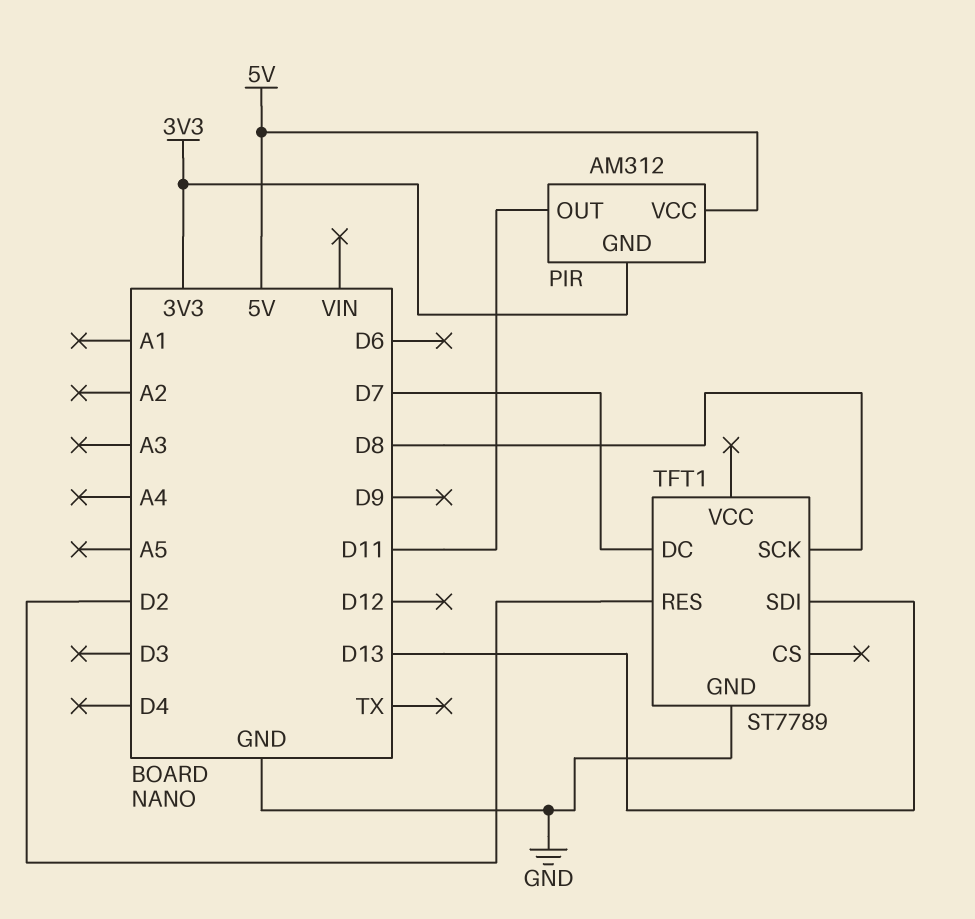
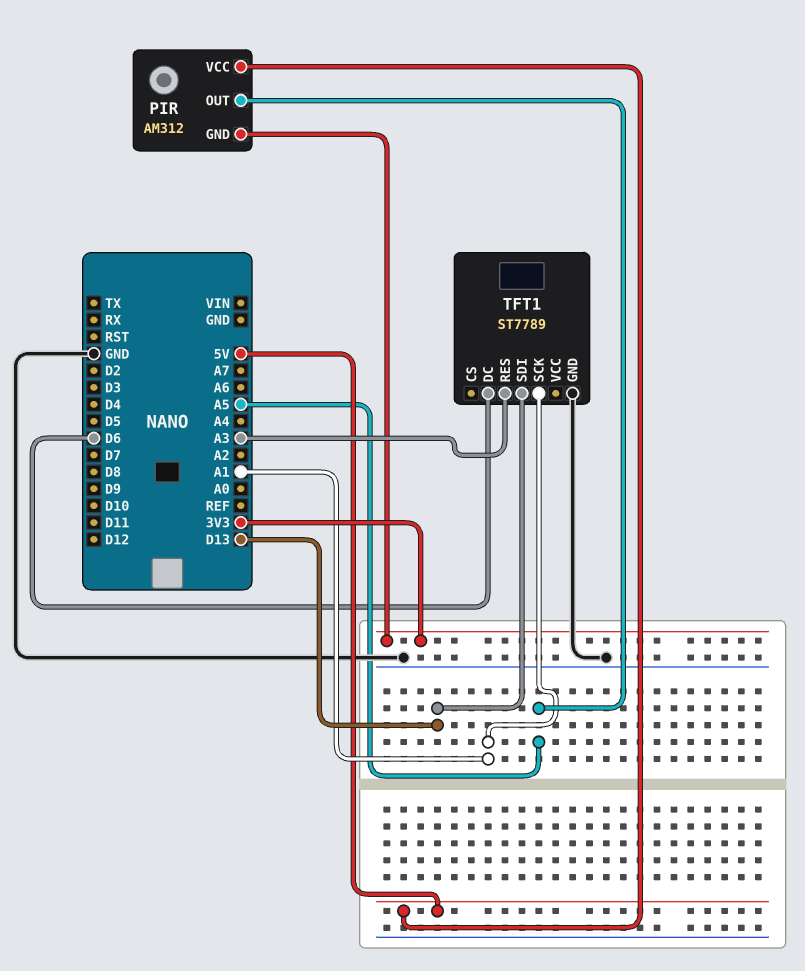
PIR pin OUT: D11 -> A5
TFT1 pin DC: D7 -> D6
TFT1 pin RES: D2 -> A3
TFT1 pin SCK: D8 -> A1

